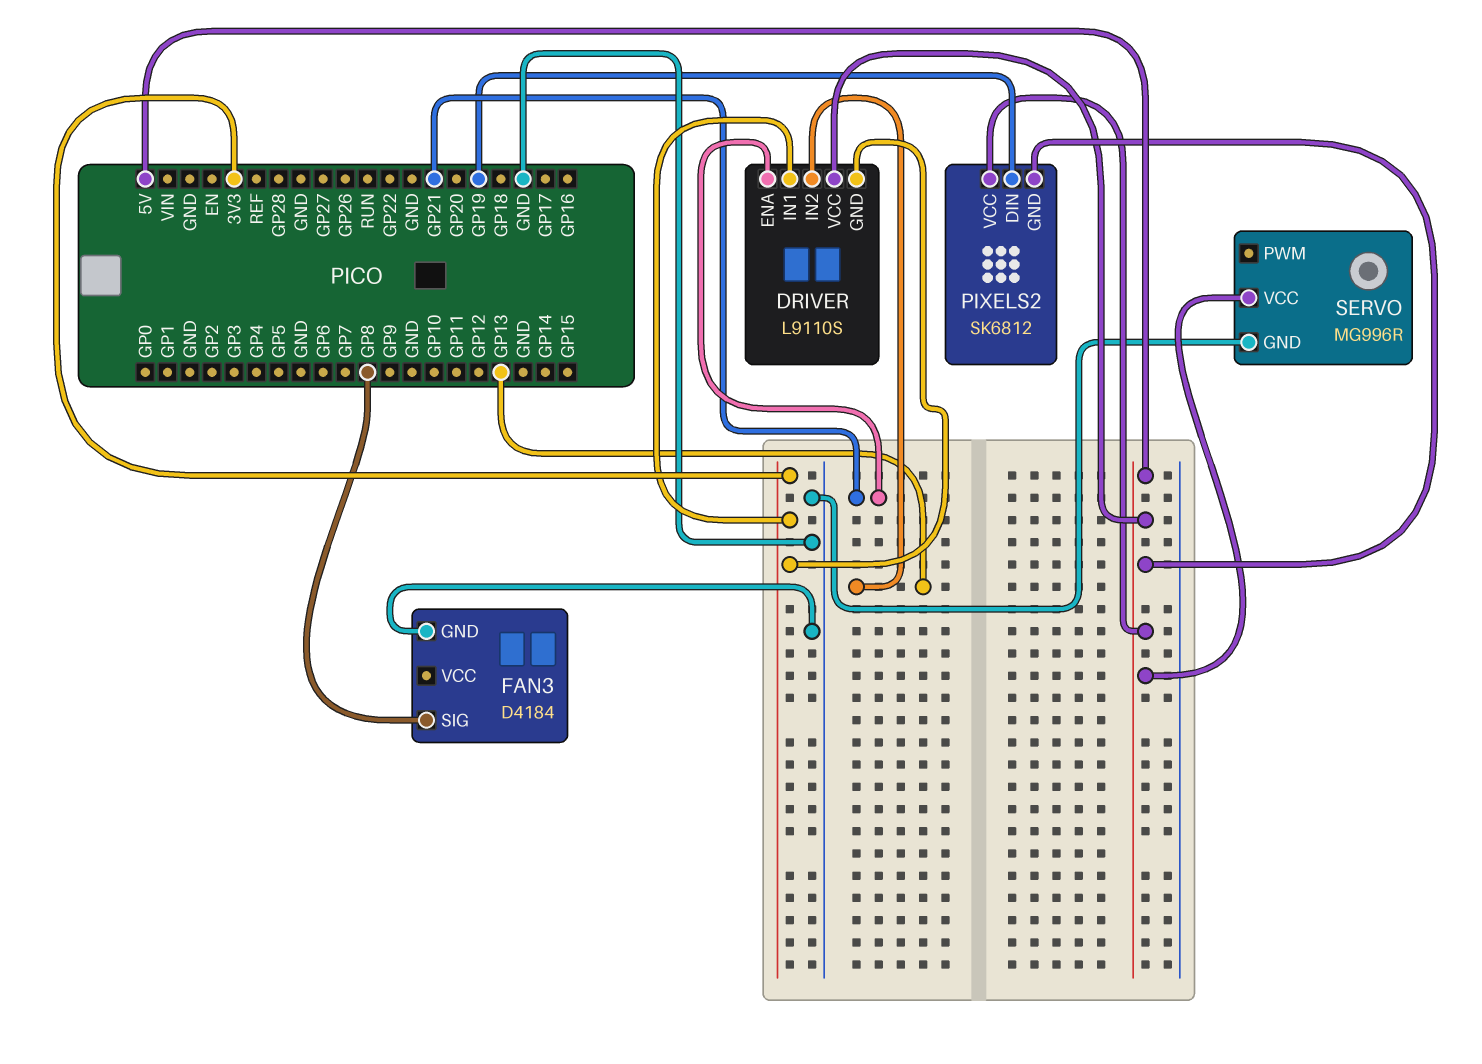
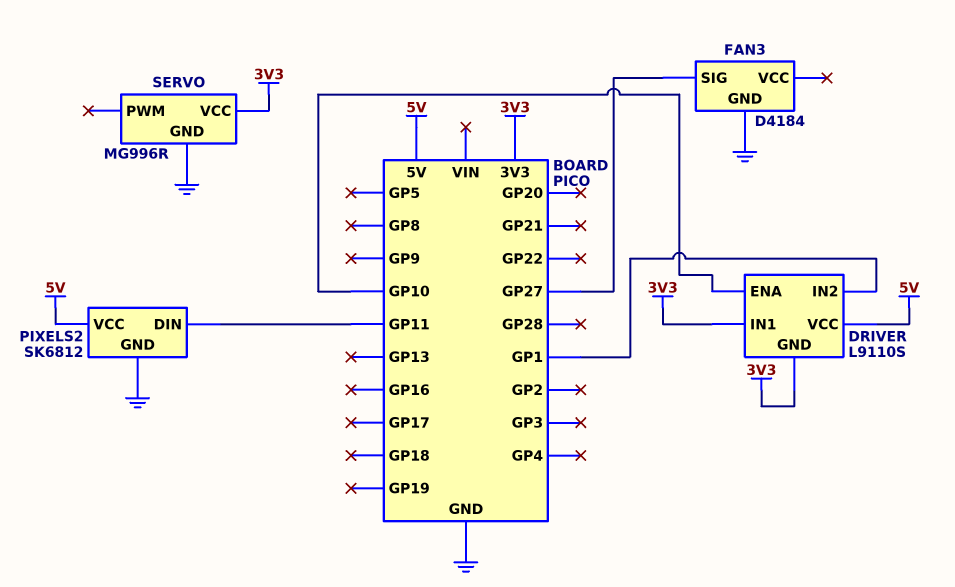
DRIVER pin ENA: GP21 -> GP10
DRIVER pin IN2: GP13 -> GP1
FAN3 pin SIG: GP8 -> GP27
PIXELS2 pin DIN: GP19 -> GP11
PIXELS2 pin GND: 5V -> GND
SERVO pin VCC: 5V -> 3V3

